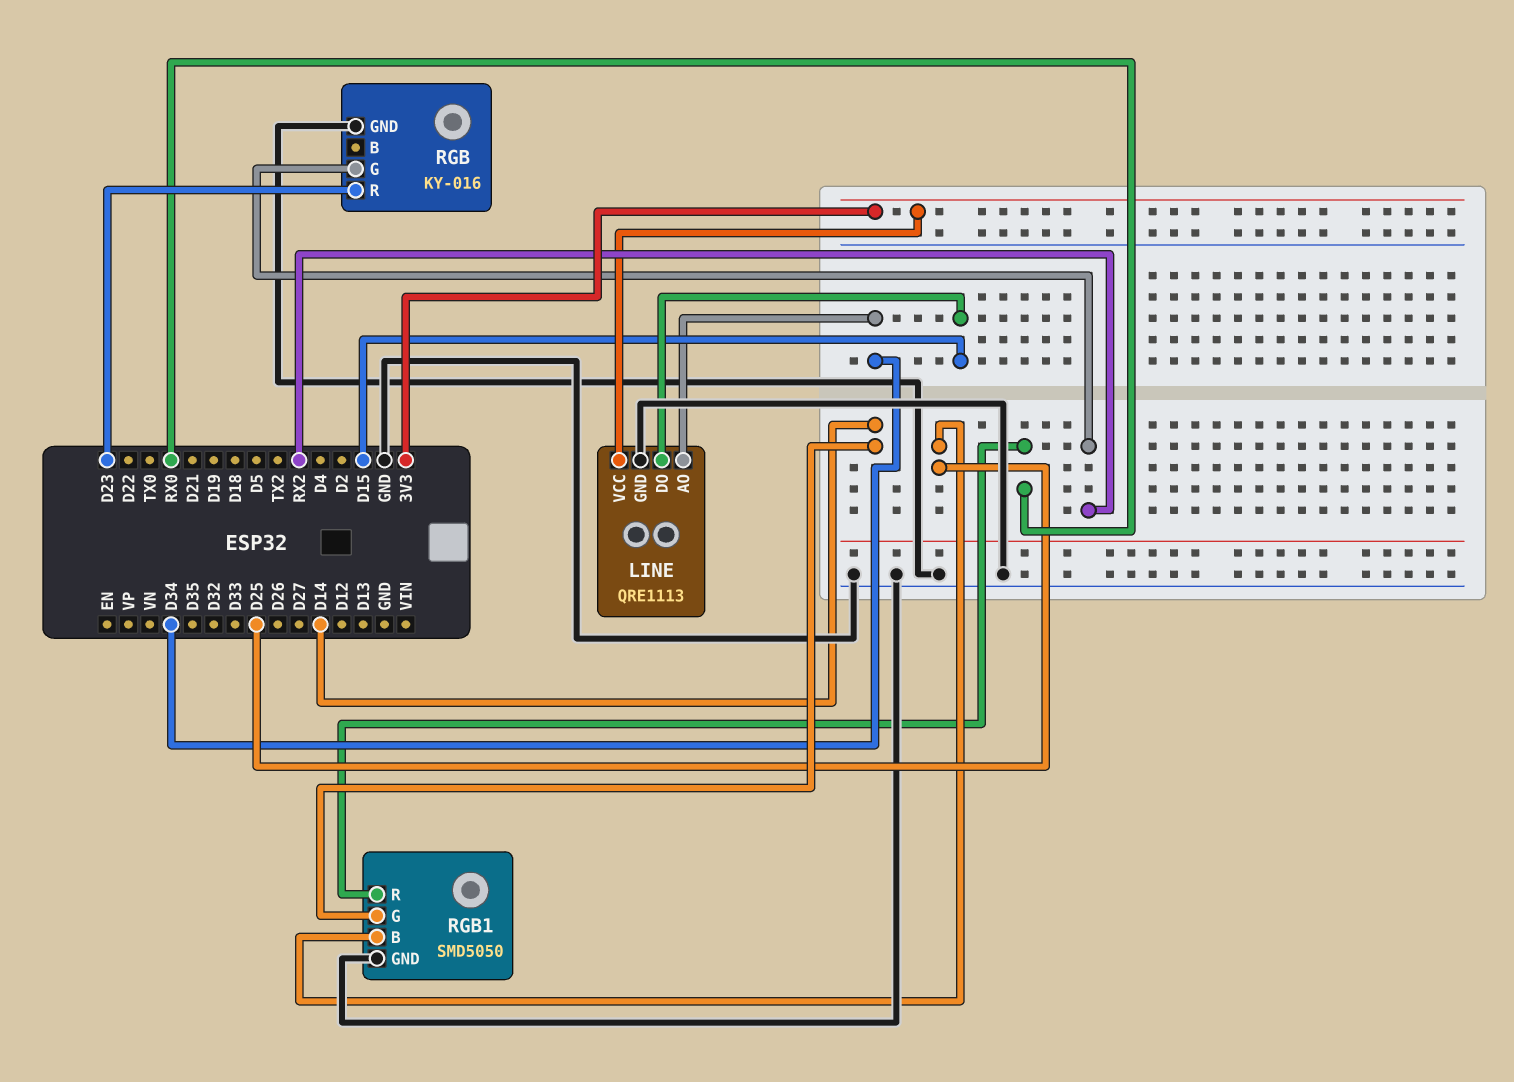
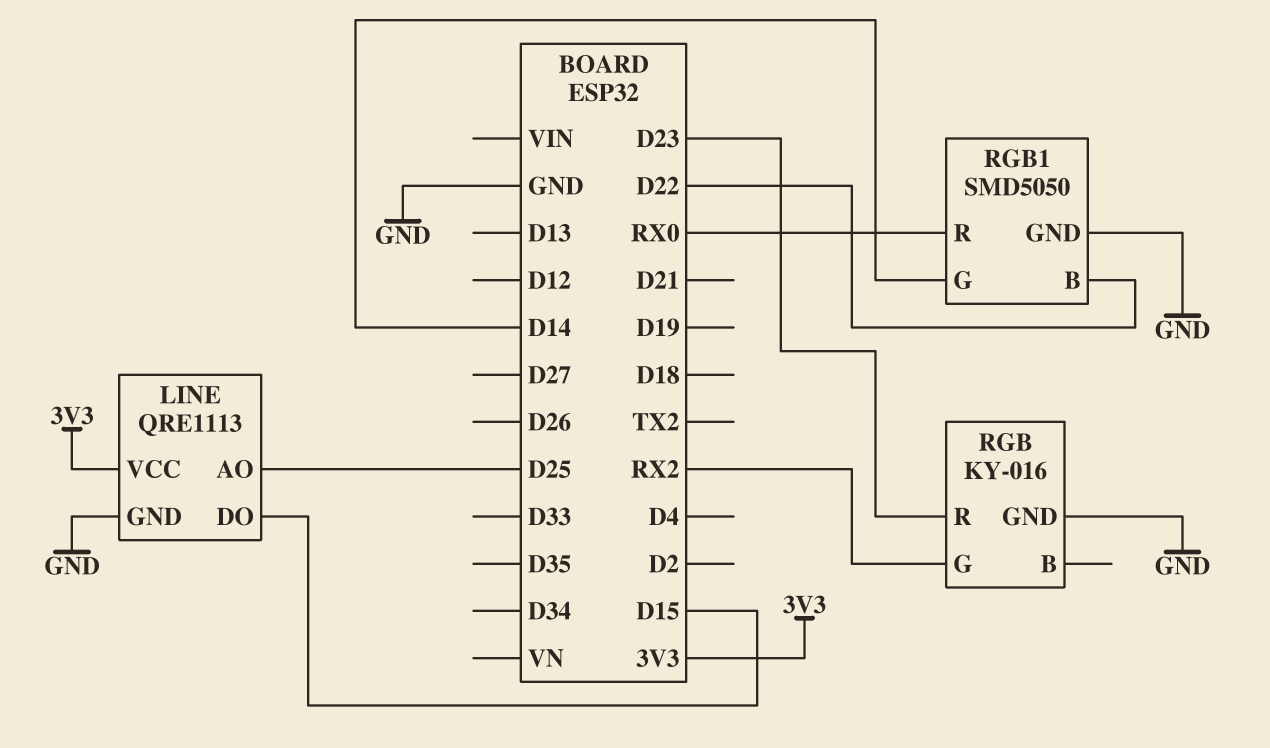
LINE pin AO: D34 -> D25
RGB1 pin B: D25 -> D22

